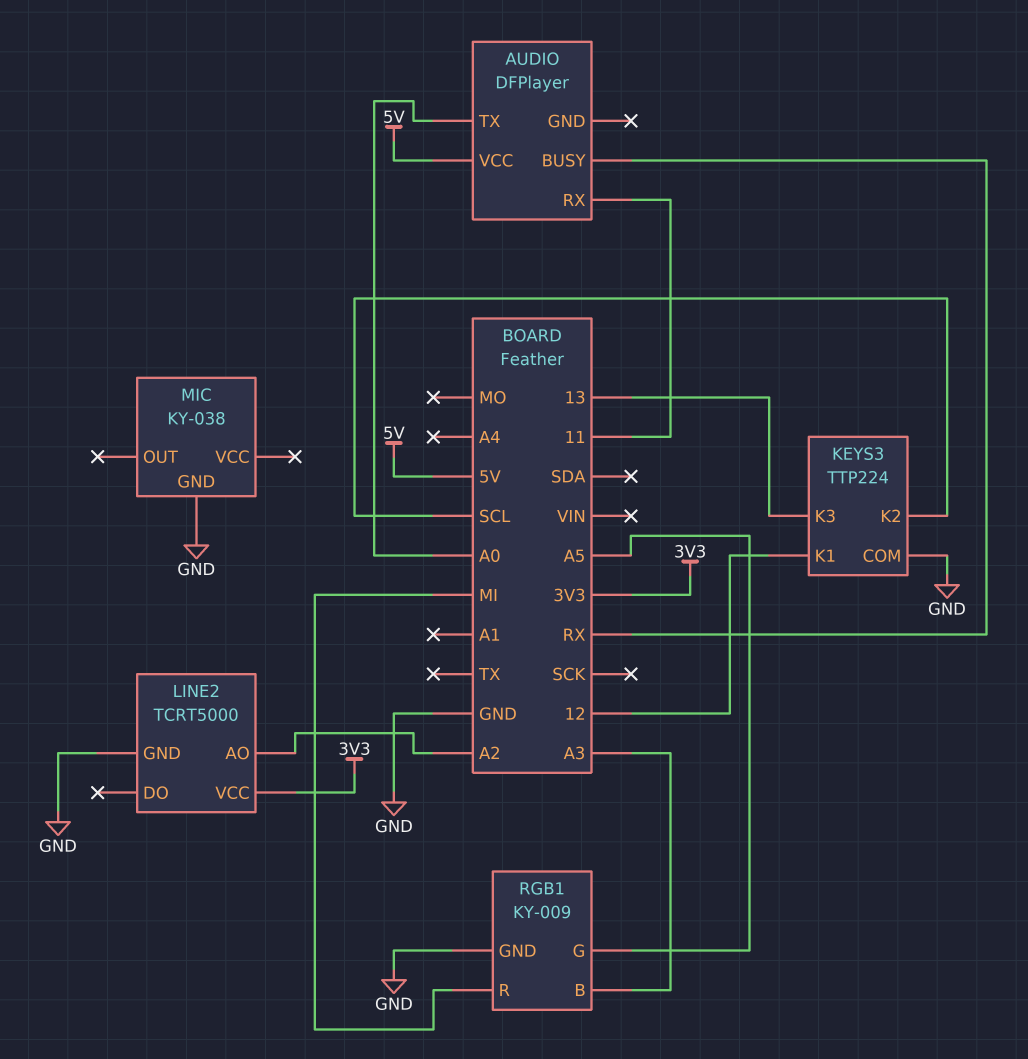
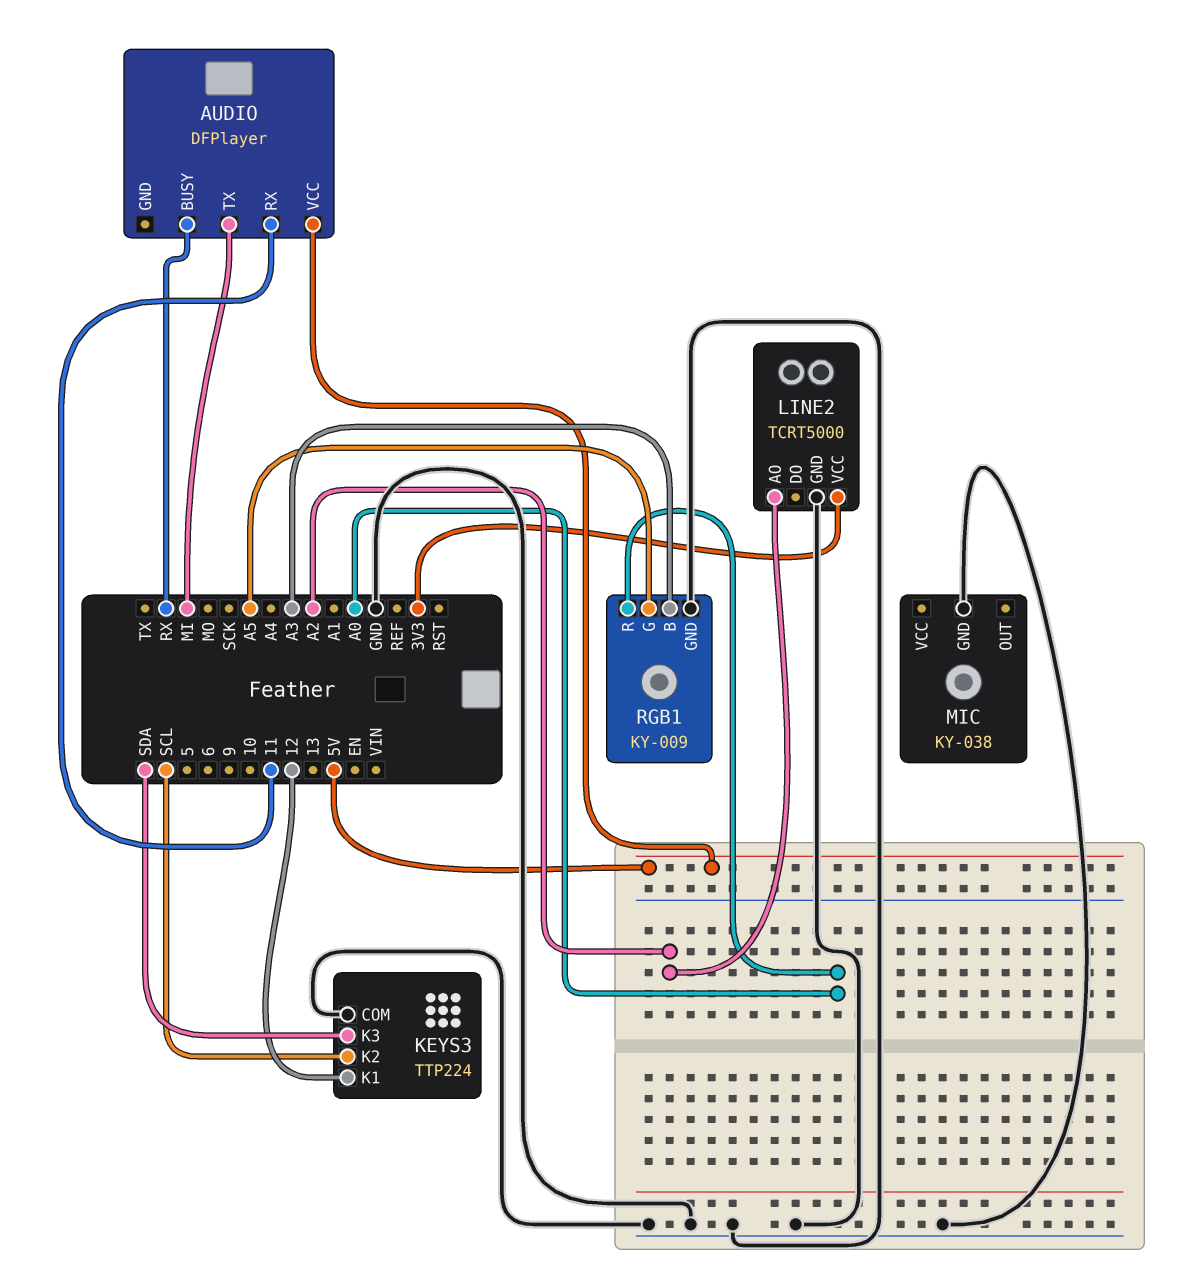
AUDIO pin TX: A0 -> MI
KEYS3 pin K3: 13 -> SDA
RGB1 pin R: MI -> A0

